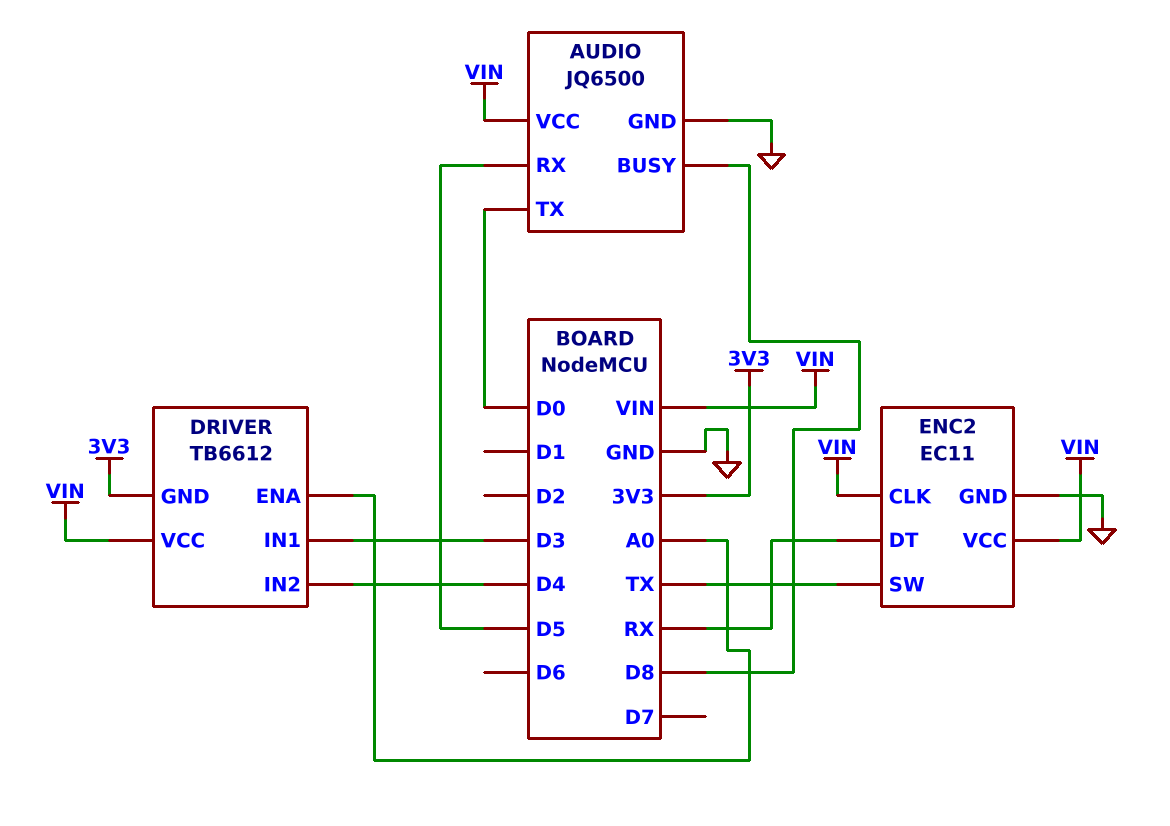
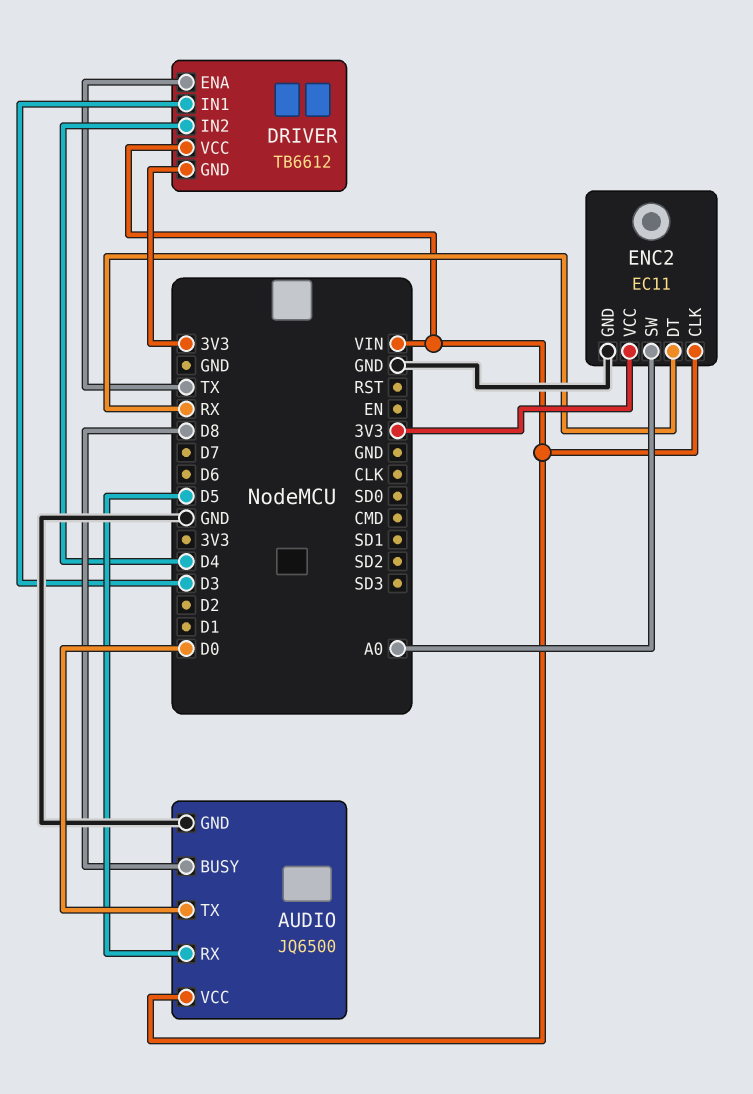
DRIVER pin ENA: A0 -> TX
ENC2 pin SW: TX -> A0
ENC2 pin VCC: VIN -> 3V3

